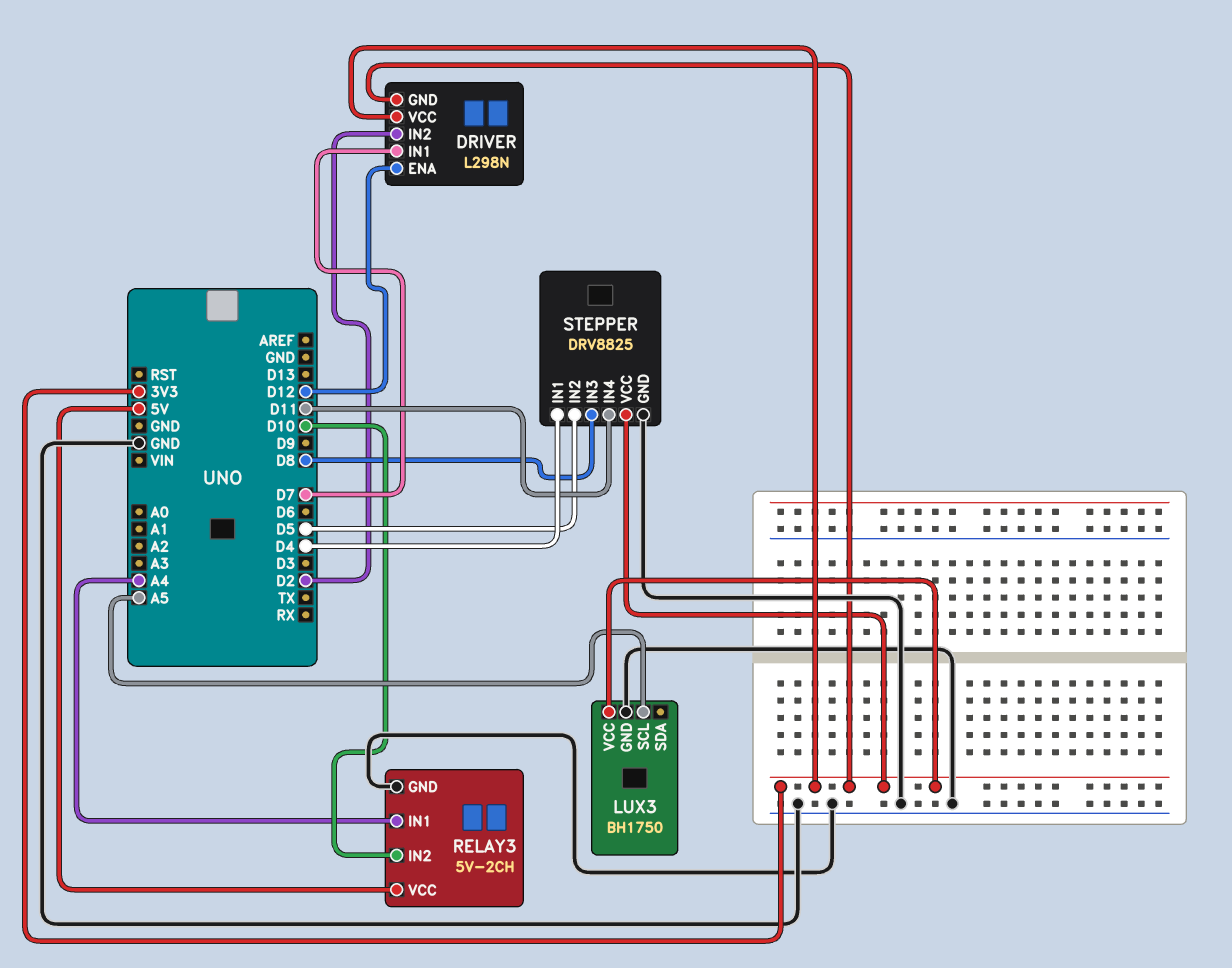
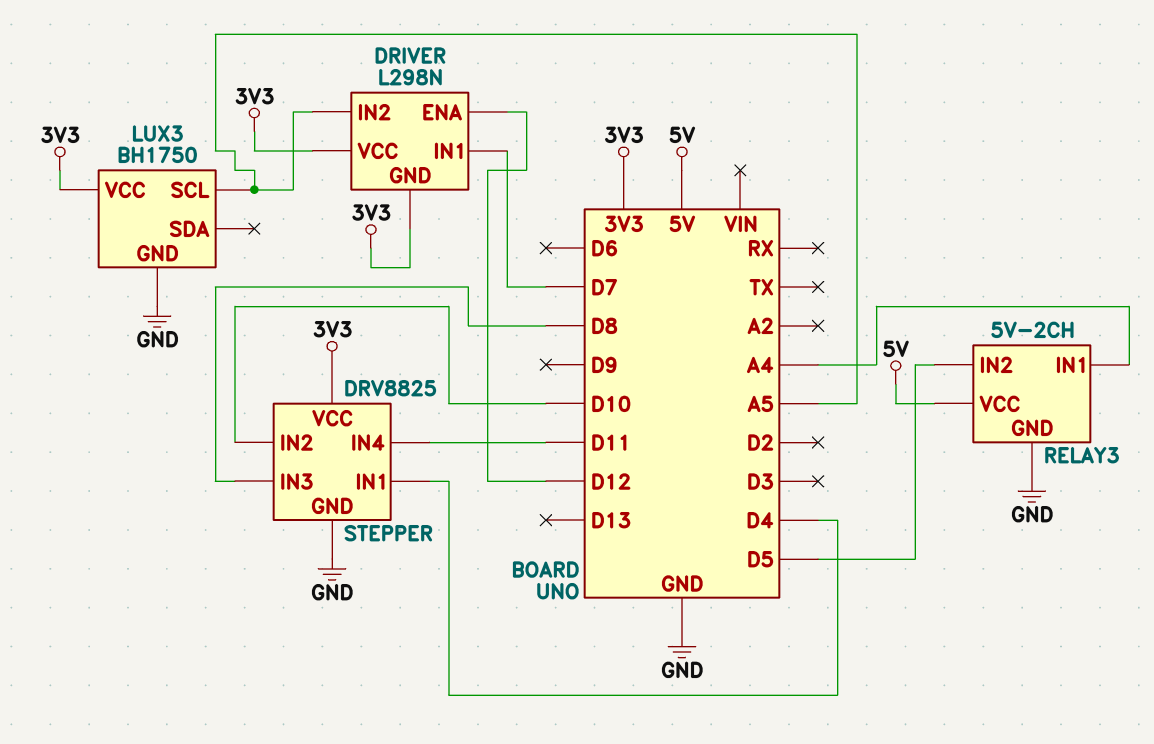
DRIVER pin IN2: D2 -> A5
RELAY3 pin IN2: D10 -> D5
STEPPER pin IN2: D5 -> D10

